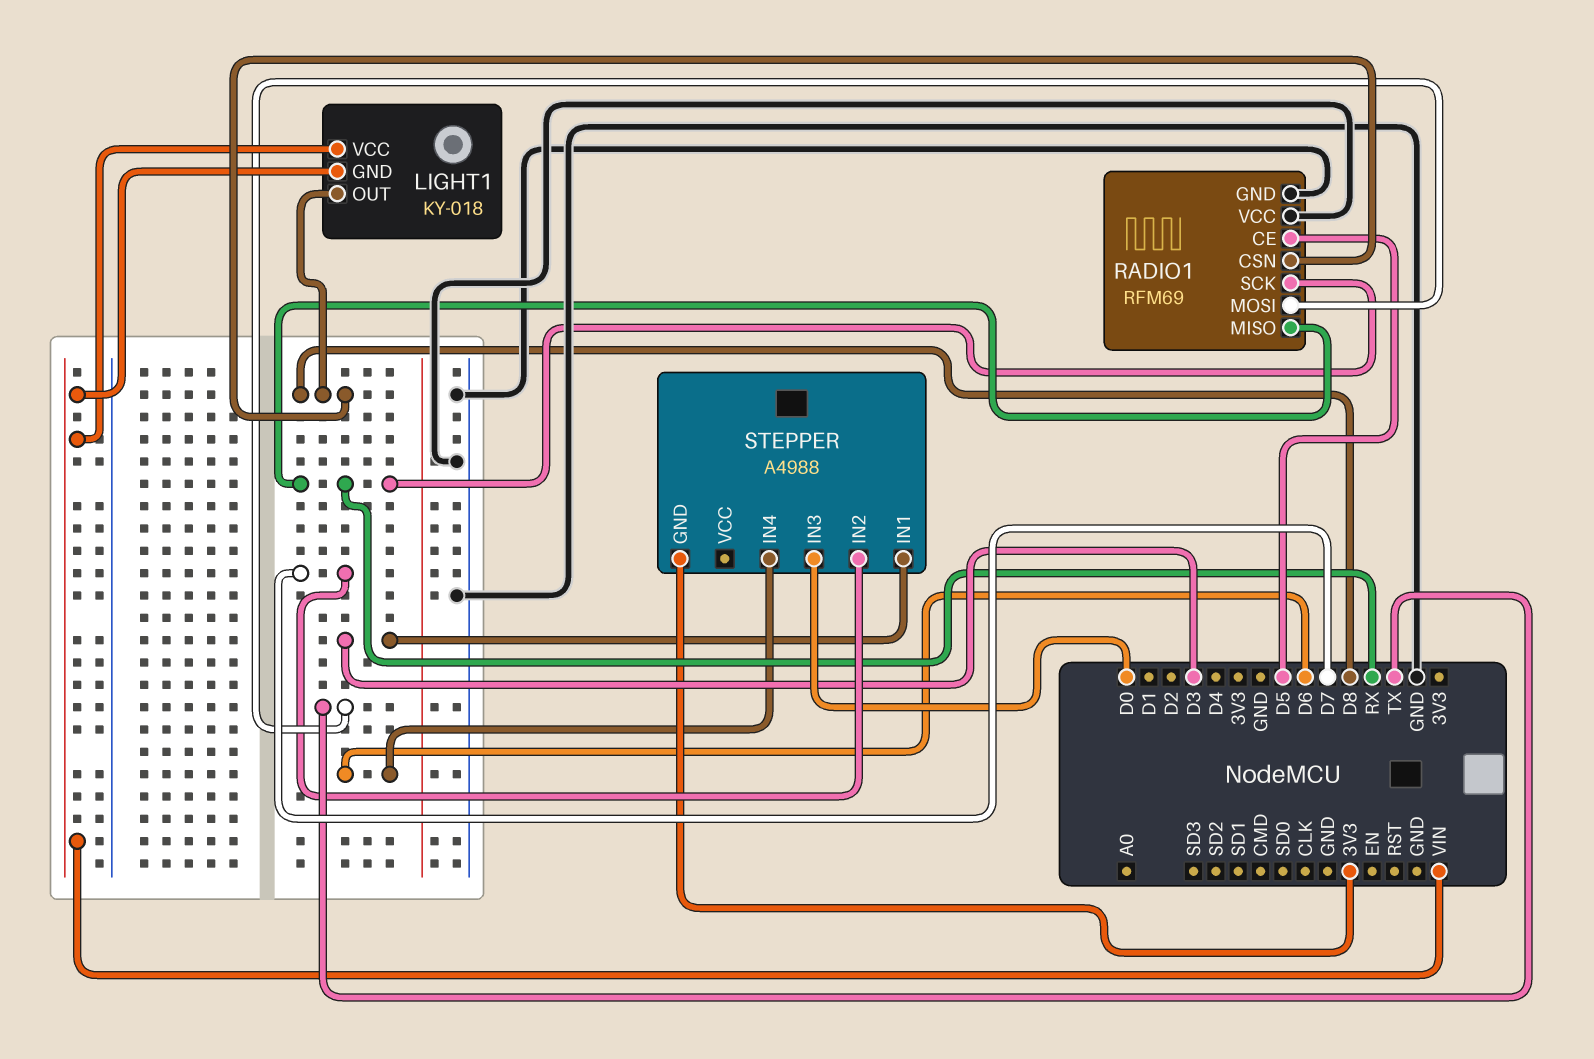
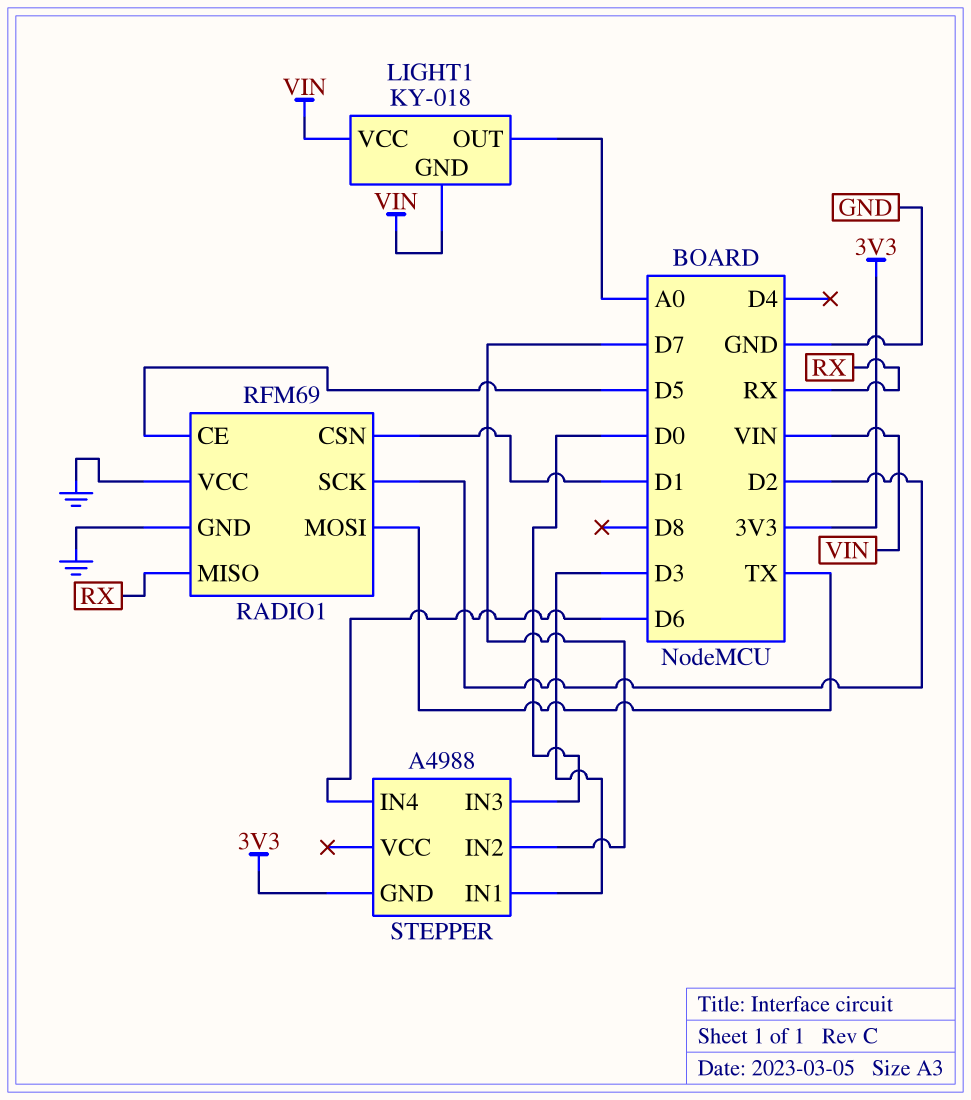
LIGHT1 pin OUT: D8 -> A0
RADIO1 pin CSN: D8 -> D1
RADIO1 pin SCK: RX -> D2

